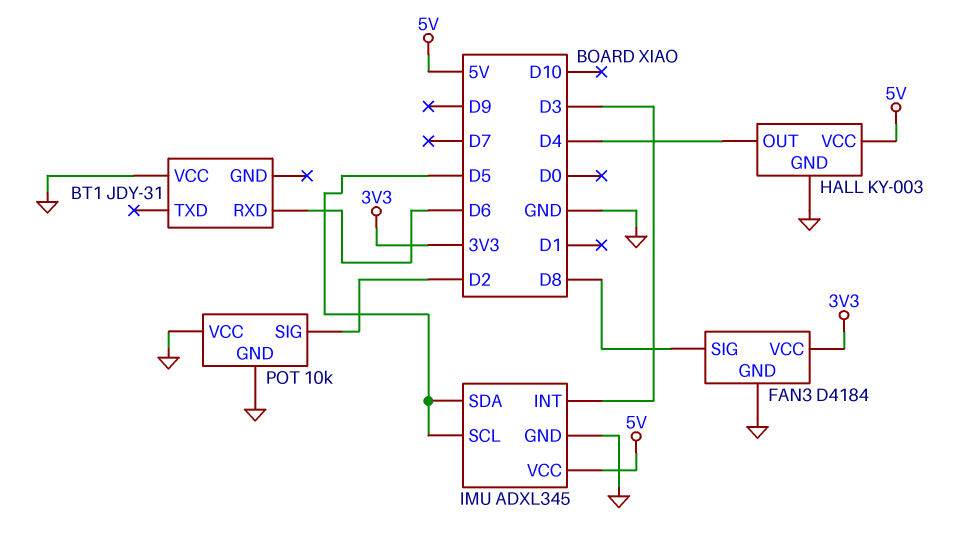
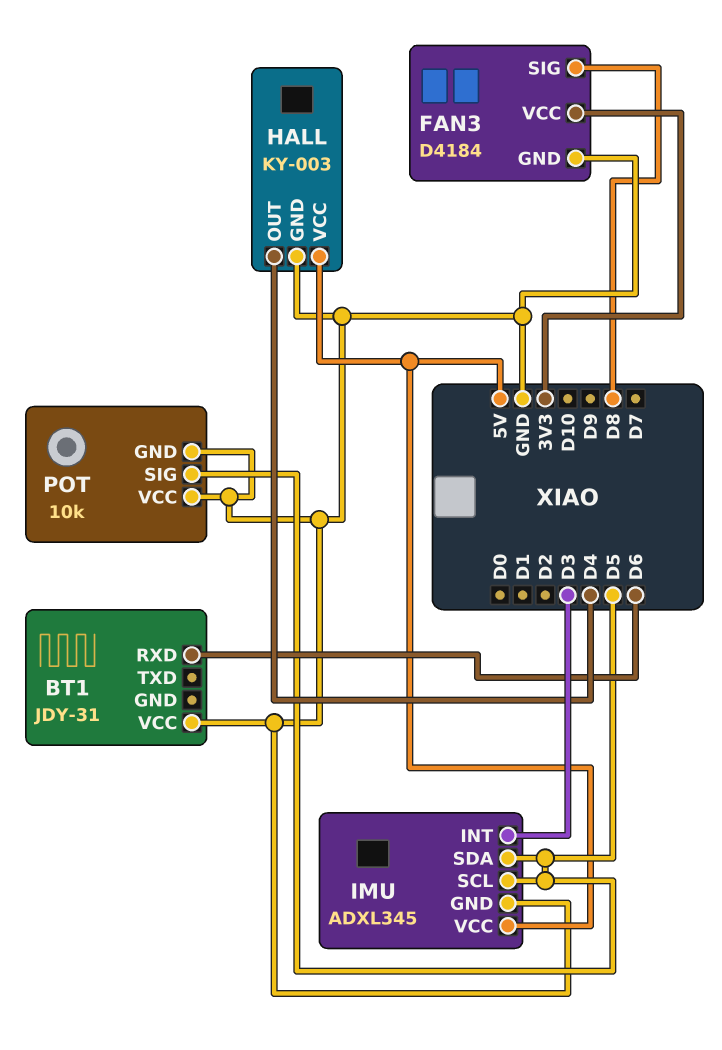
POT pin SIG: D2 -> D5

